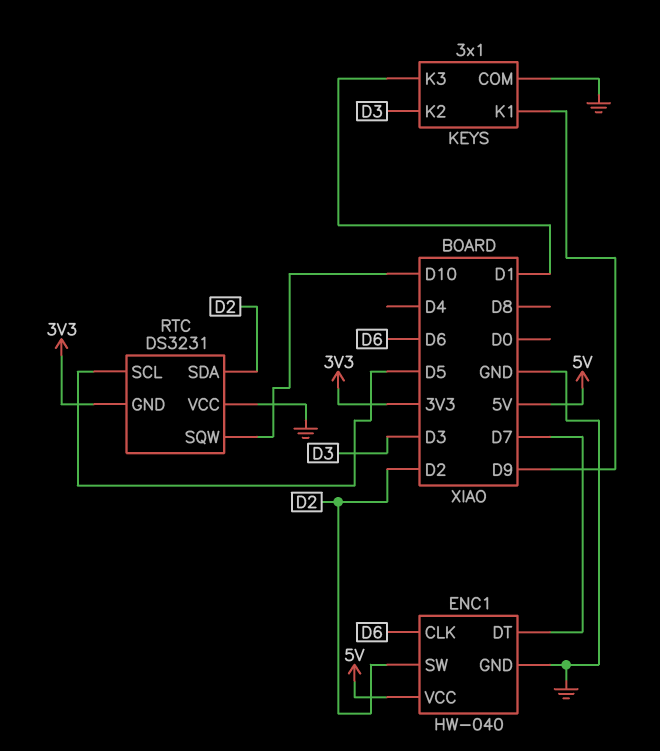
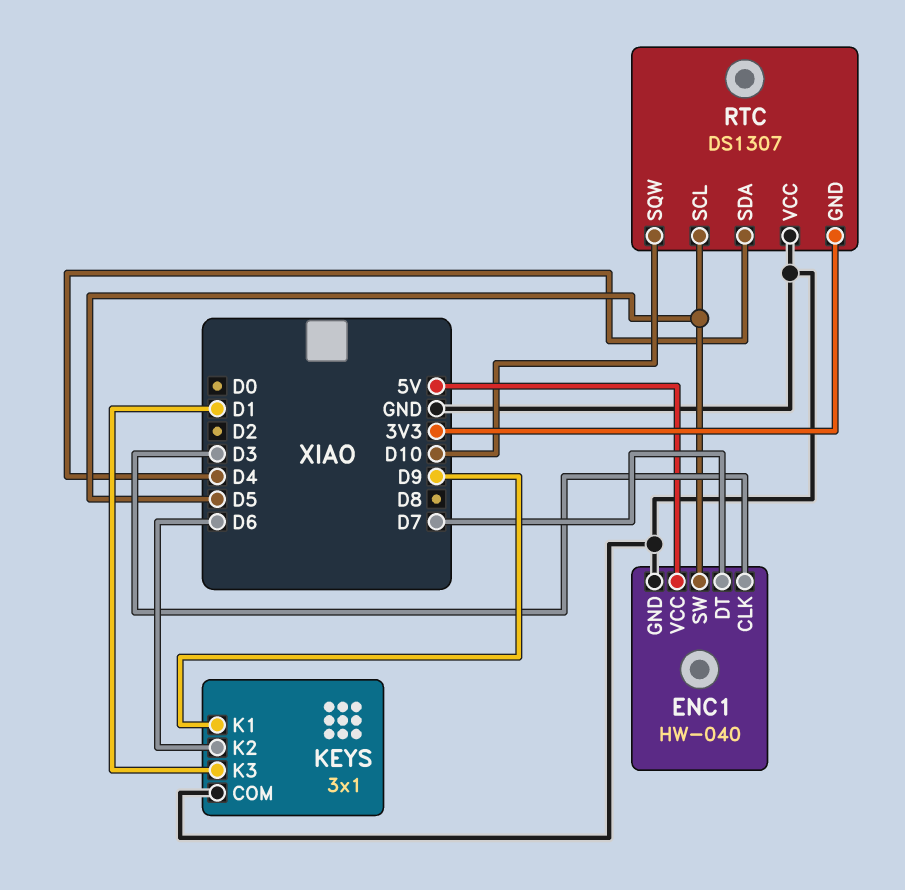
ENC1 pin CLK: D6 -> D3
ENC1 pin SW: D2 -> D5
KEYS pin K2: D3 -> D6
RTC: DS3231 -> DS1307
RTC pin SDA: D2 -> D4

